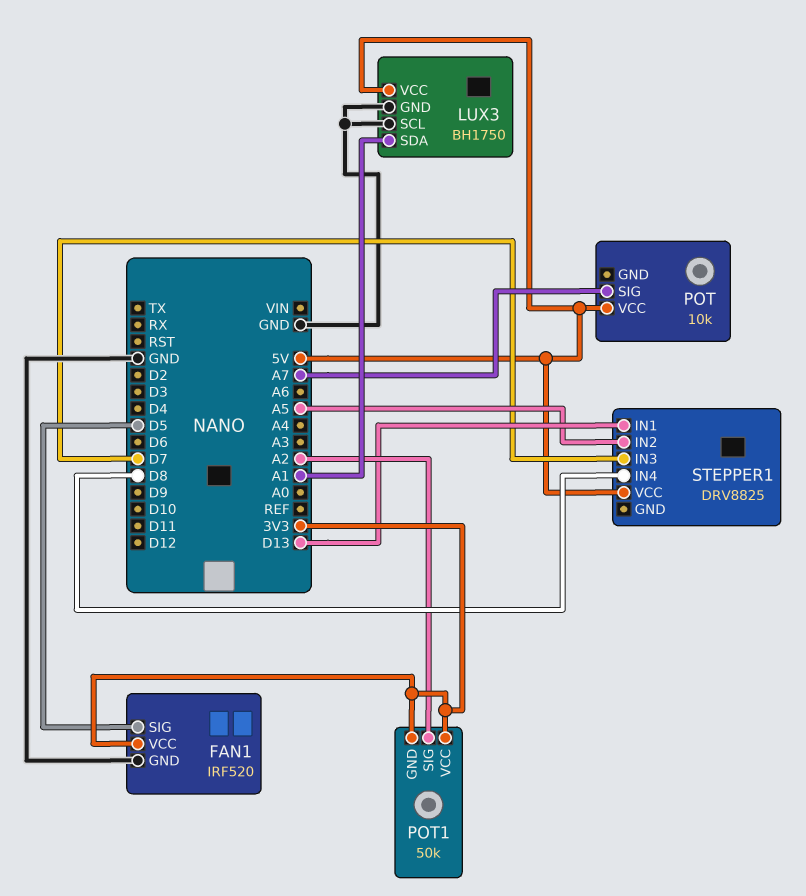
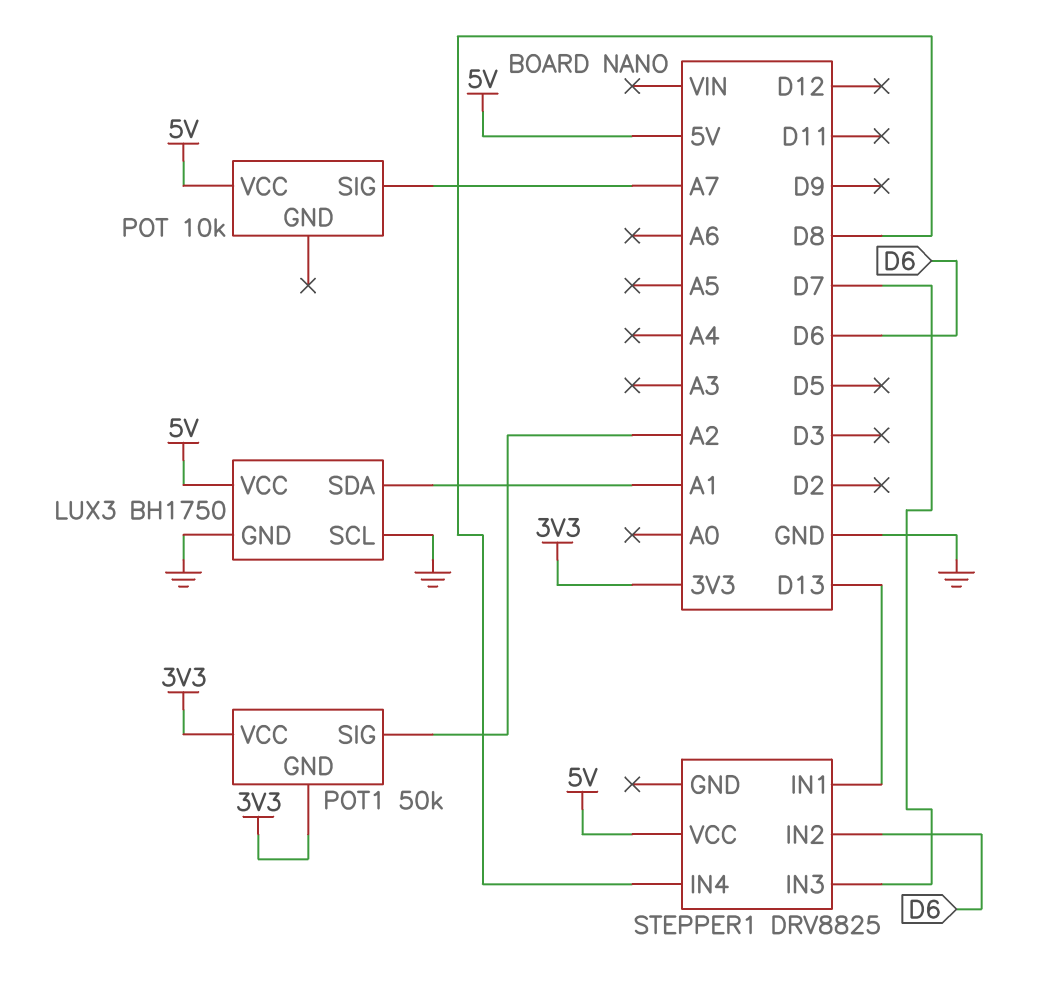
FAN1: IRF520 -> none
FAN1 pin GND: GND -> none
FAN1 pin SIG: D5 -> none
FAN1 pin VCC: 3V3 -> none
STEPPER1 pin IN2: A5 -> D6

